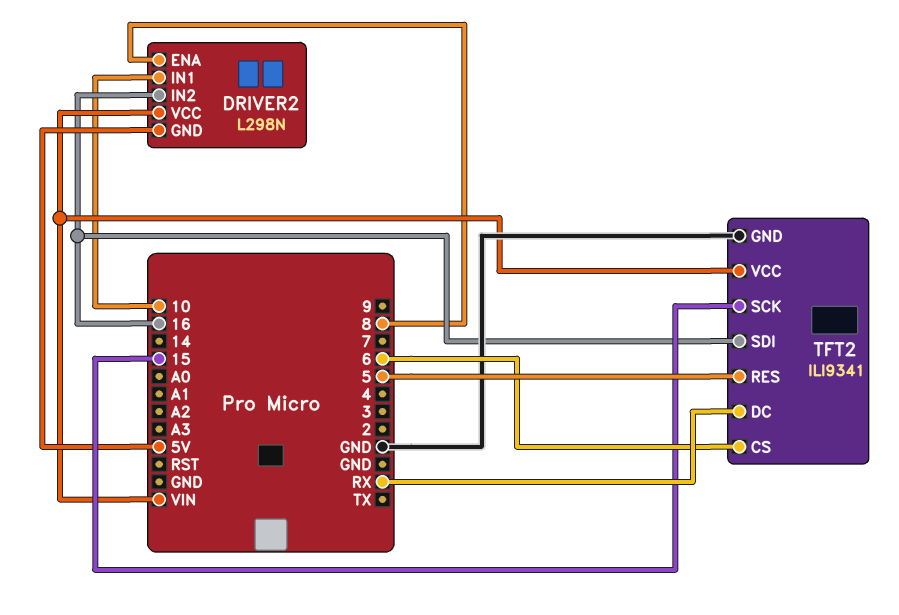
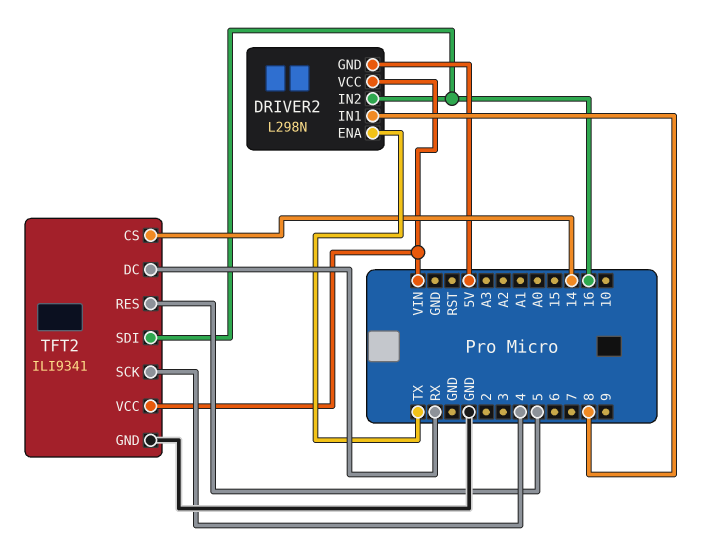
DRIVER2 pin ENA: 8 -> TX
DRIVER2 pin IN1: 10 -> 8
TFT2 pin CS: 6 -> 14
TFT2 pin SCK: 15 -> 4

